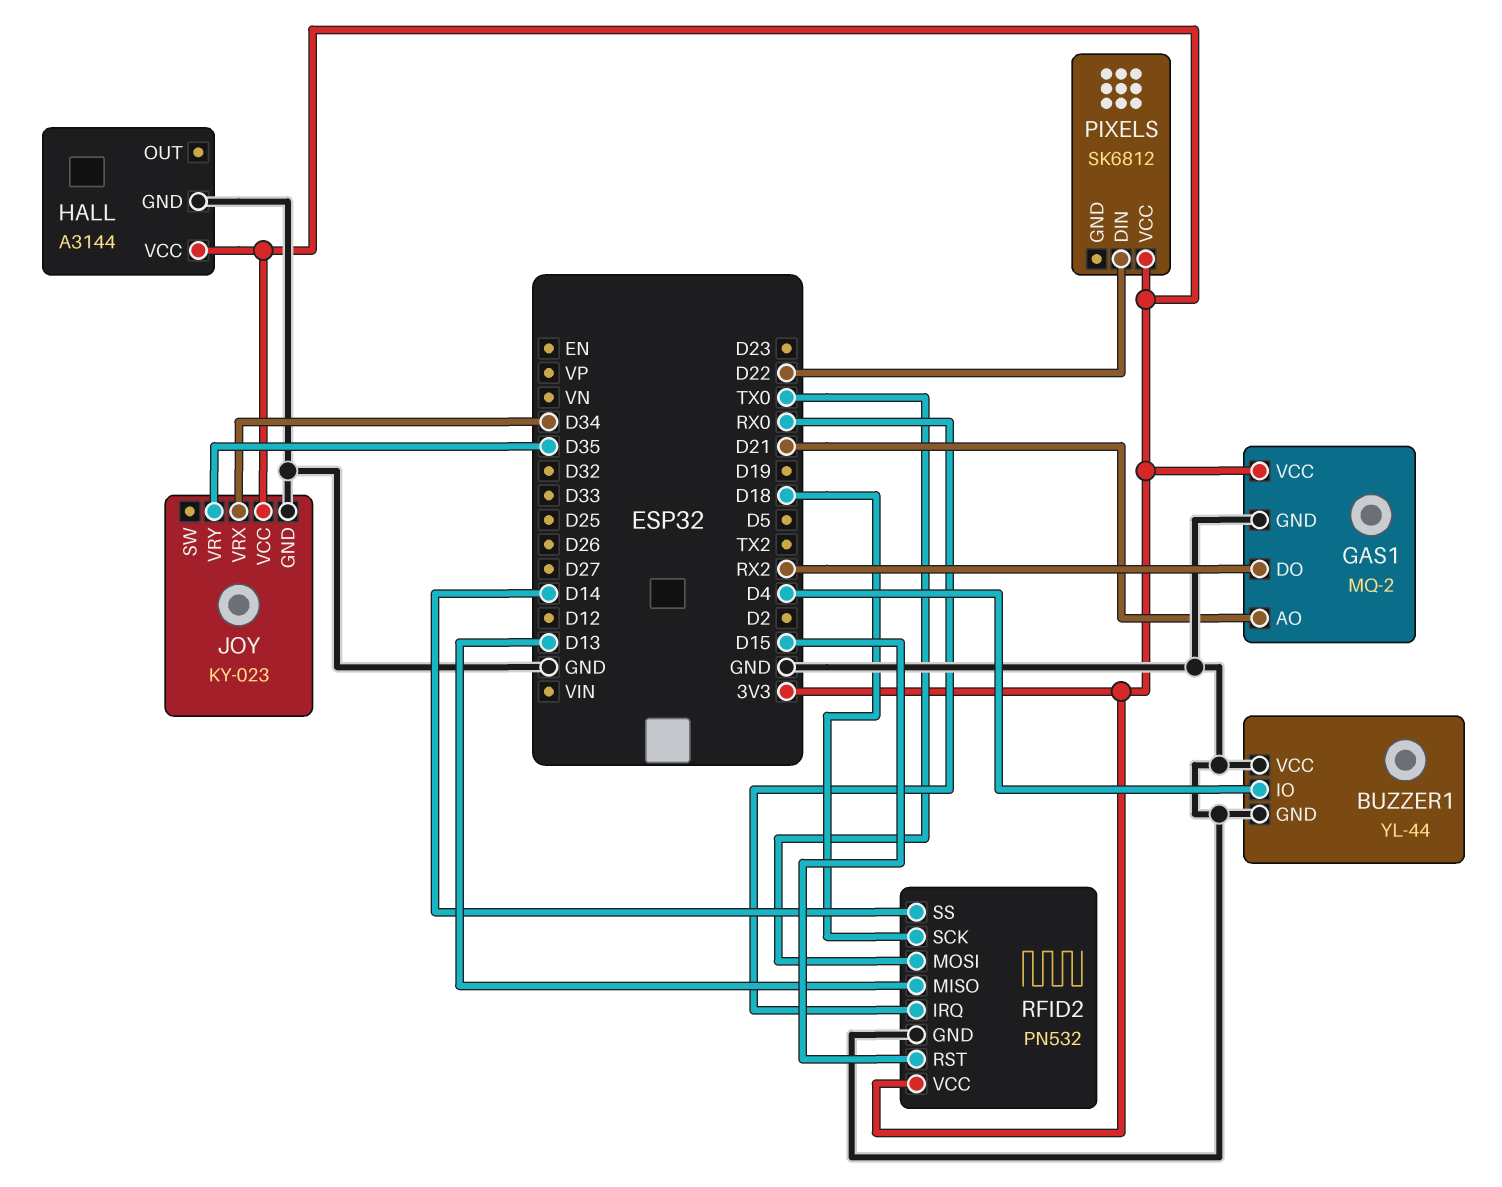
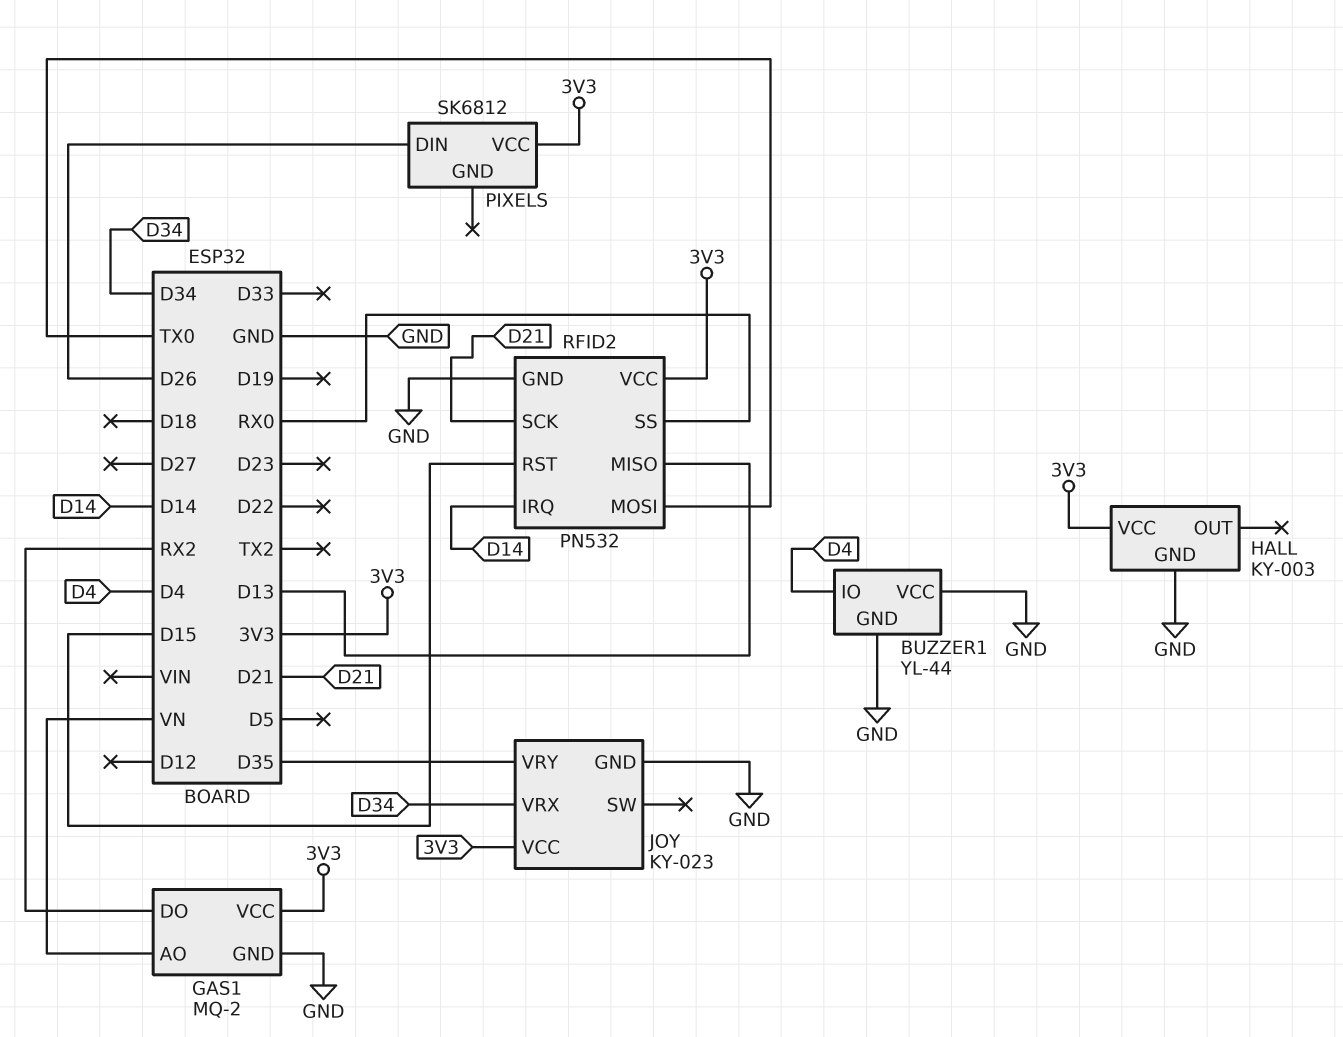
GAS1 pin AO: D21 -> VN
HALL: A3144 -> KY-003
PIXELS pin DIN: D22 -> D26
RFID2 pin IRQ: RX0 -> D14
RFID2 pin SCK: D18 -> D21
RFID2 pin SS: D14 -> RX0

